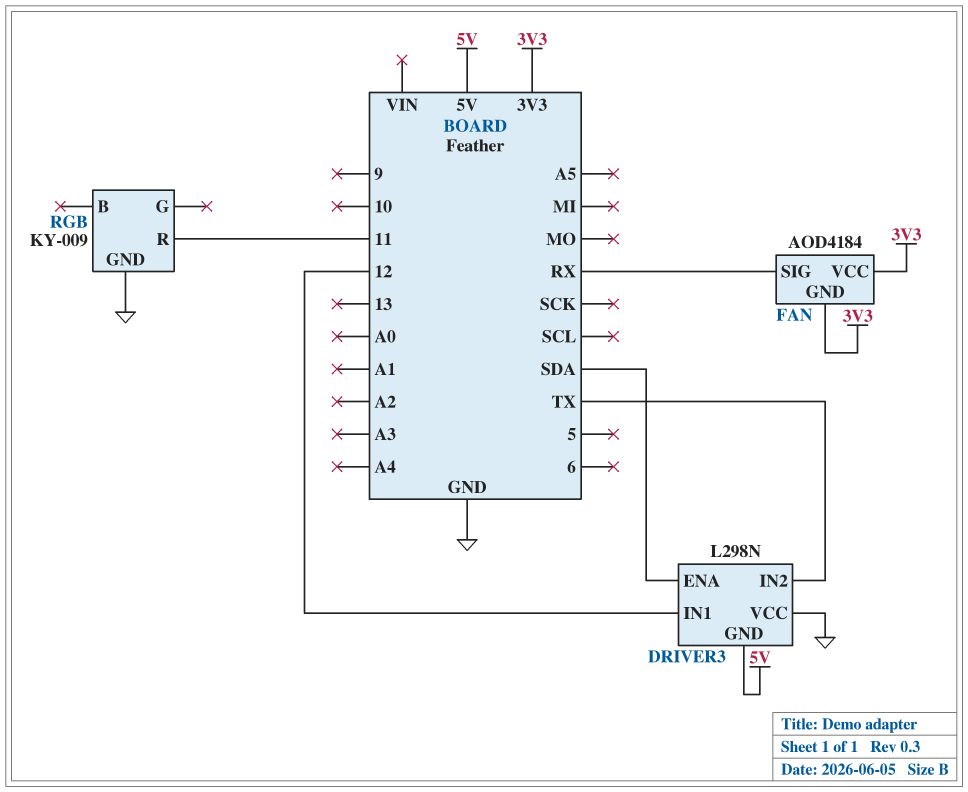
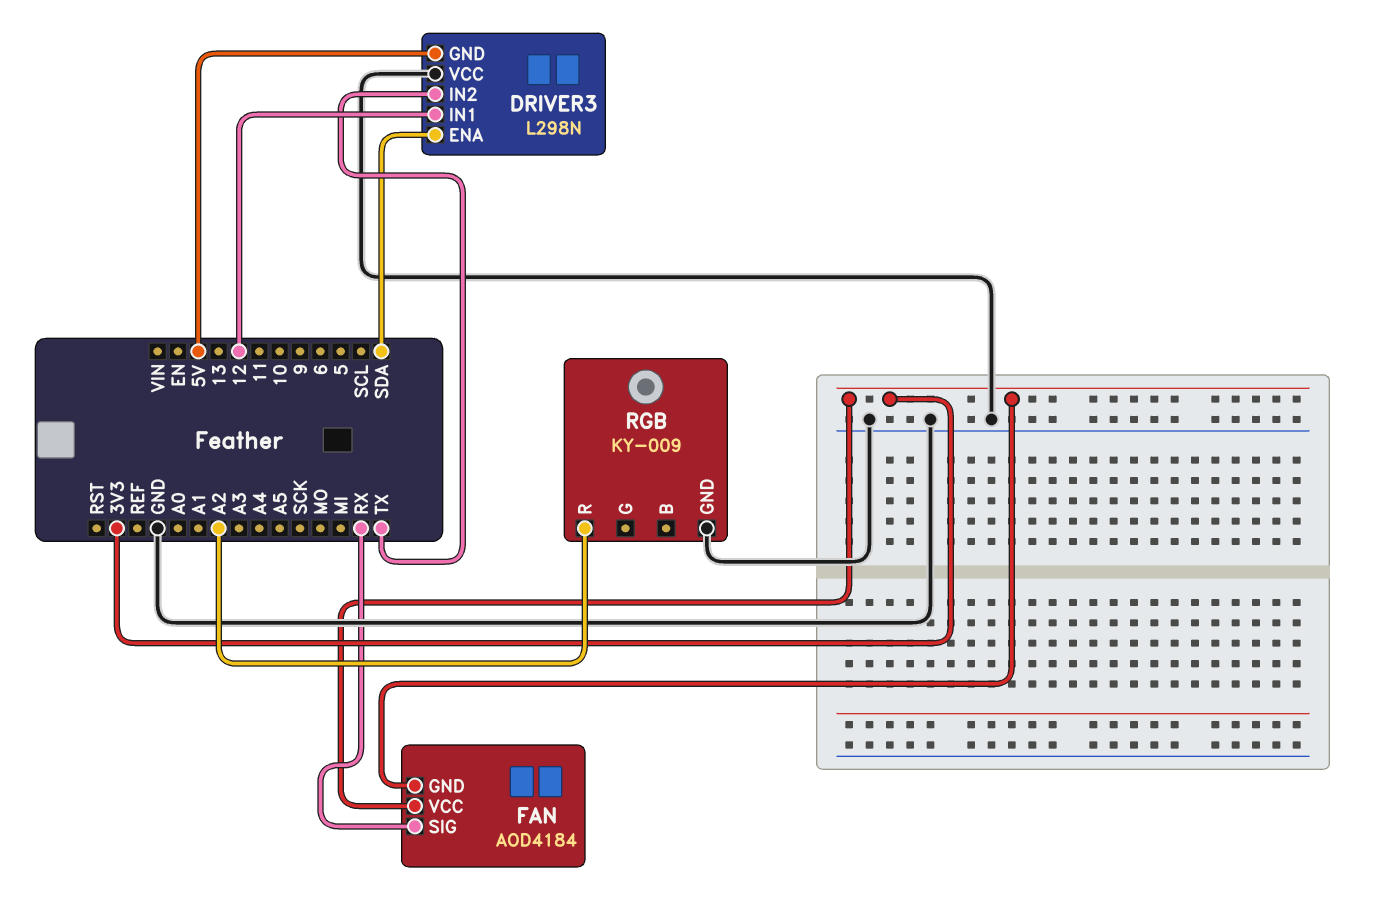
RGB pin R: 11 -> A2

